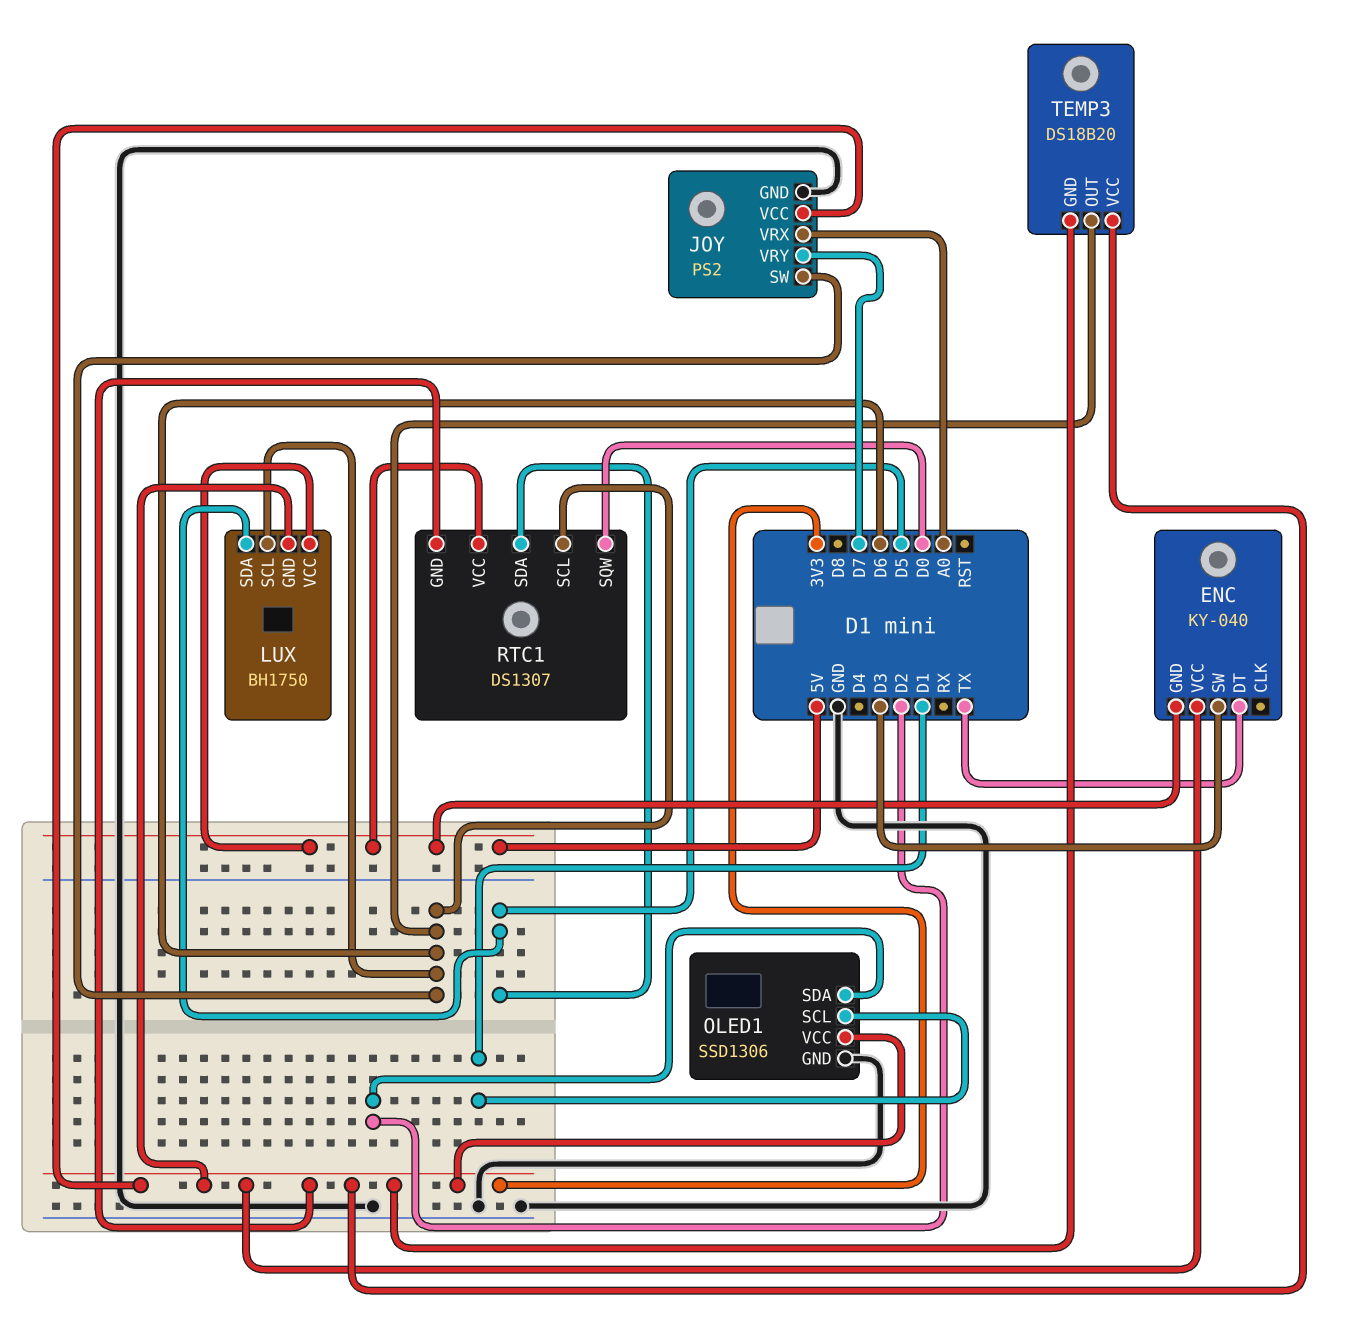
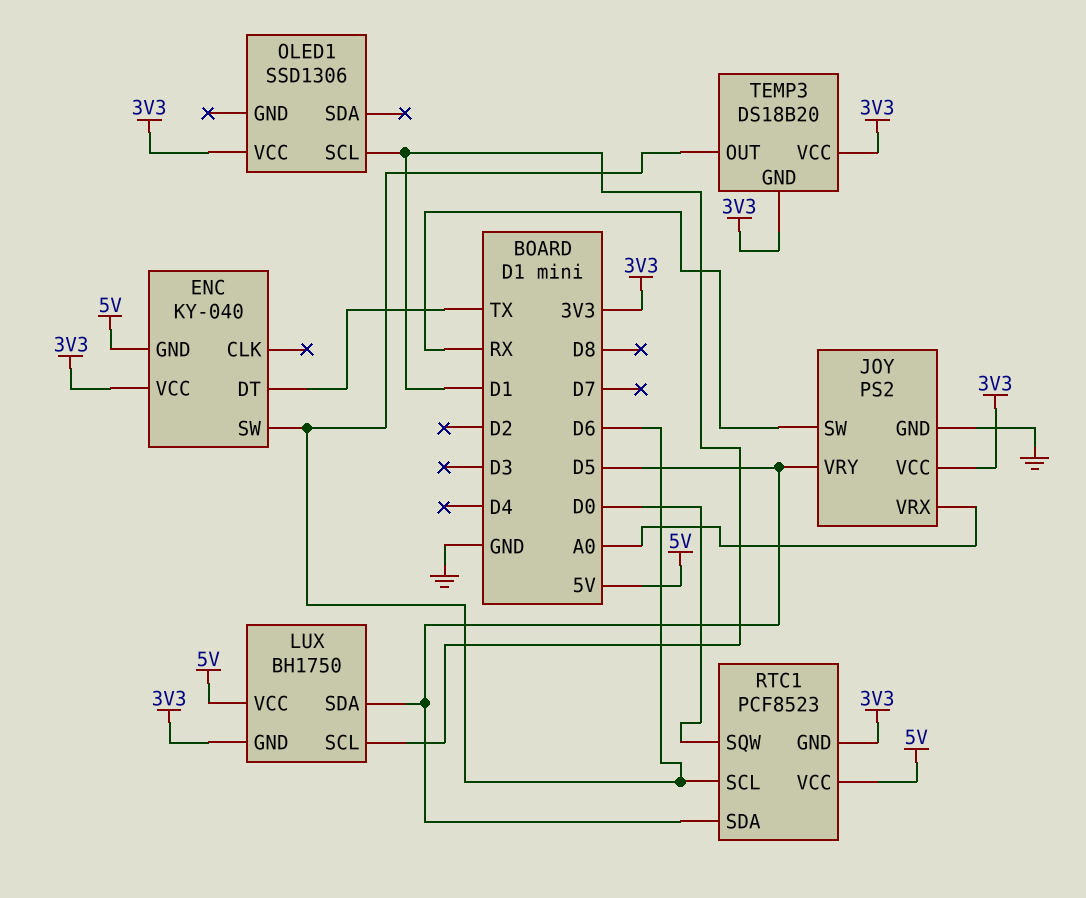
ENC pin SW: D3 -> D6
JOY pin SW: D6 -> RX
JOY pin VRY: D7 -> D5
LUX pin SCL: D6 -> D1
OLED1 pin GND: GND -> none
OLED1 pin SDA: D2 -> none
RTC1: DS1307 -> PCF8523

